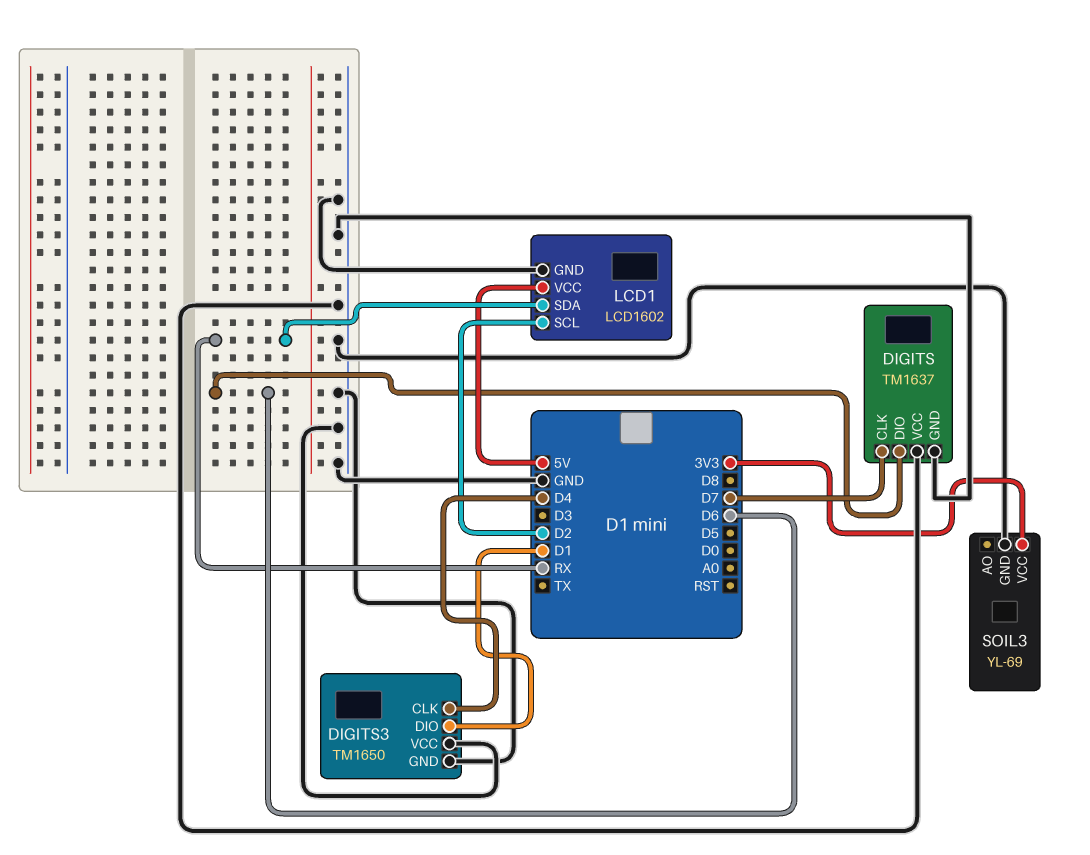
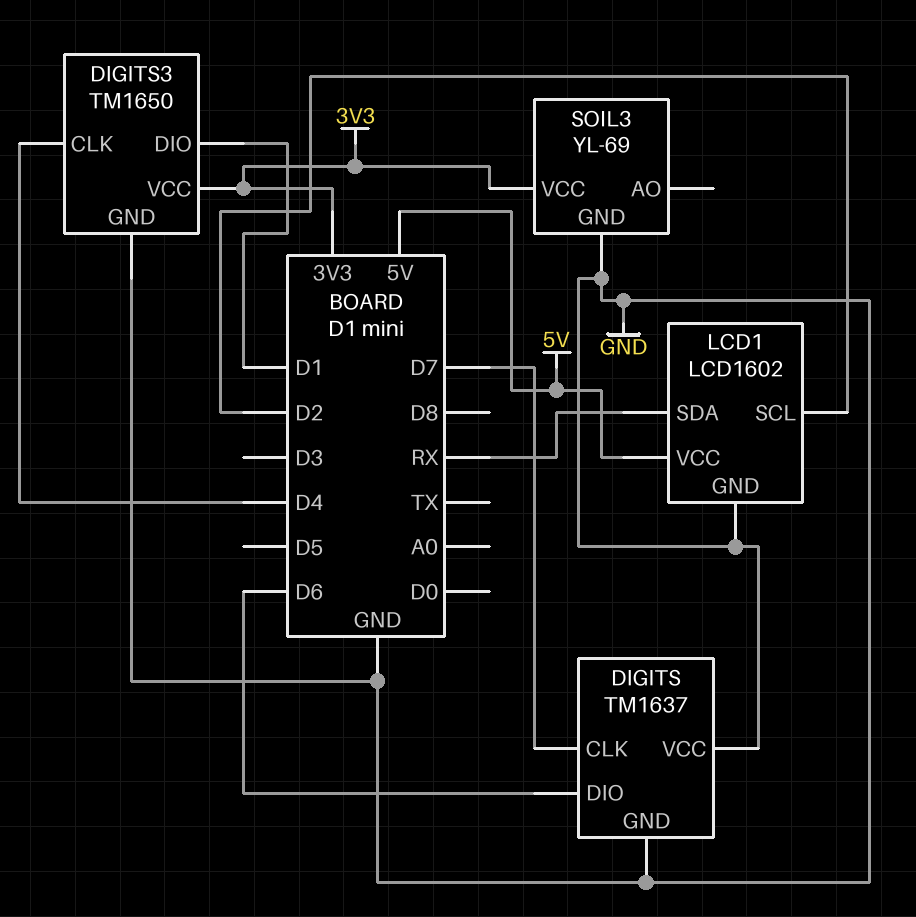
DIGITS3 pin VCC: GND -> 3V3

